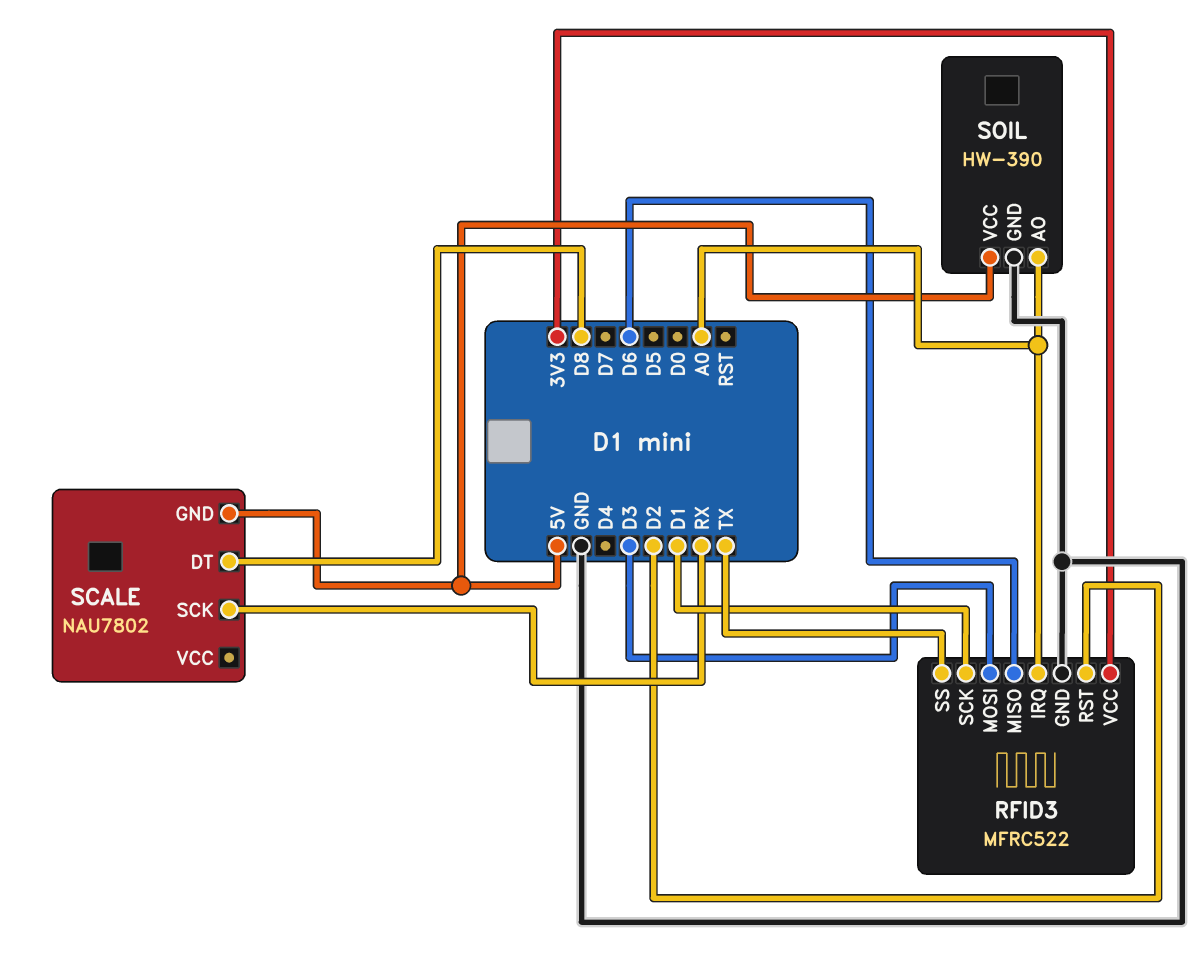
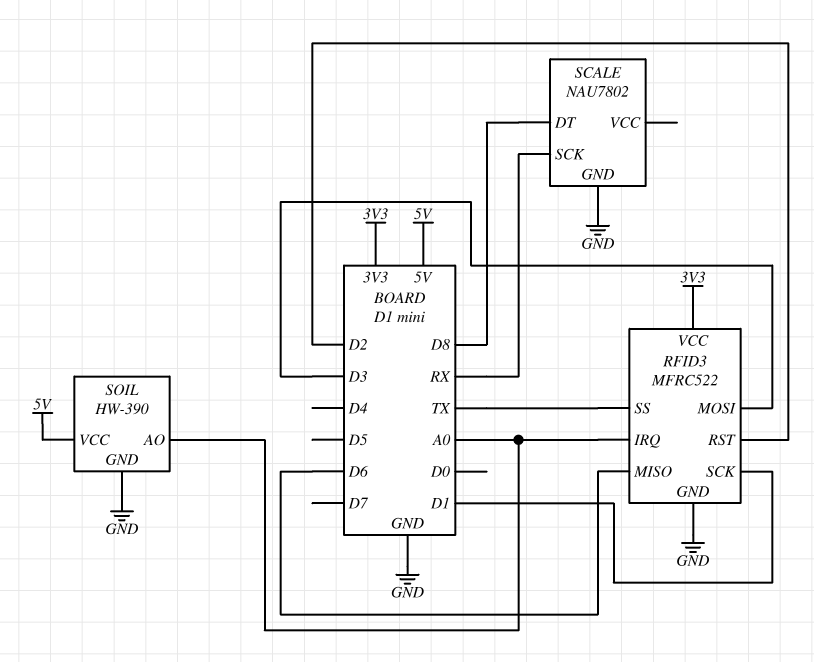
SCALE pin GND: 5V -> GND

